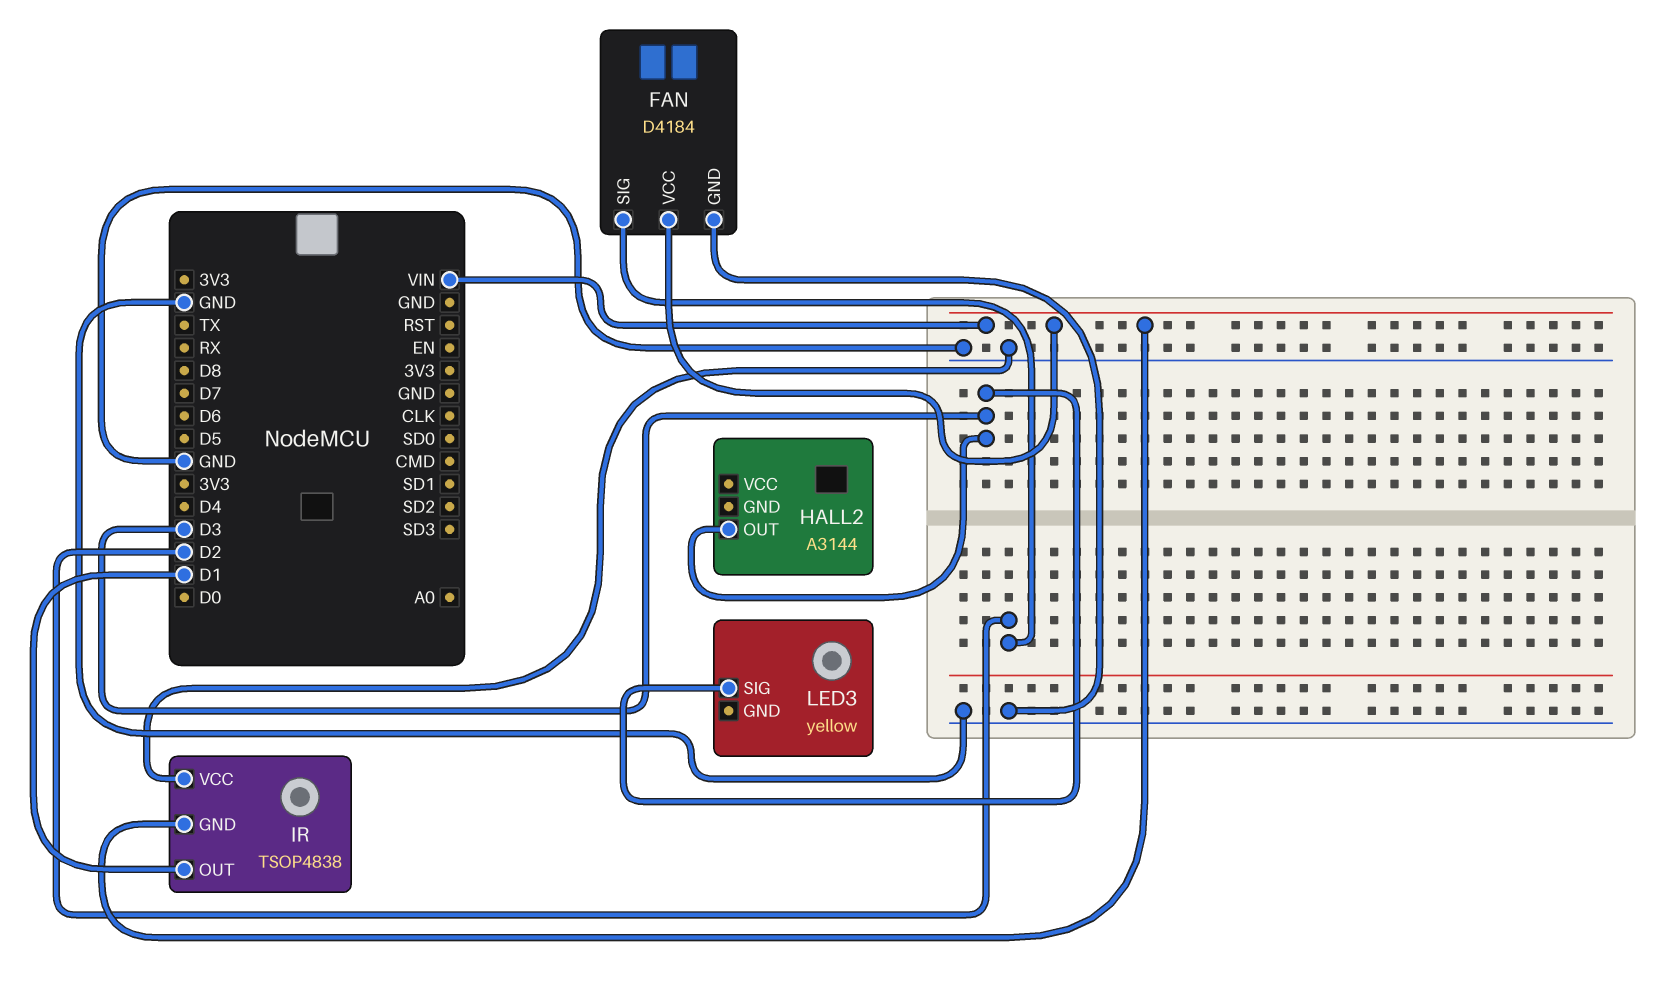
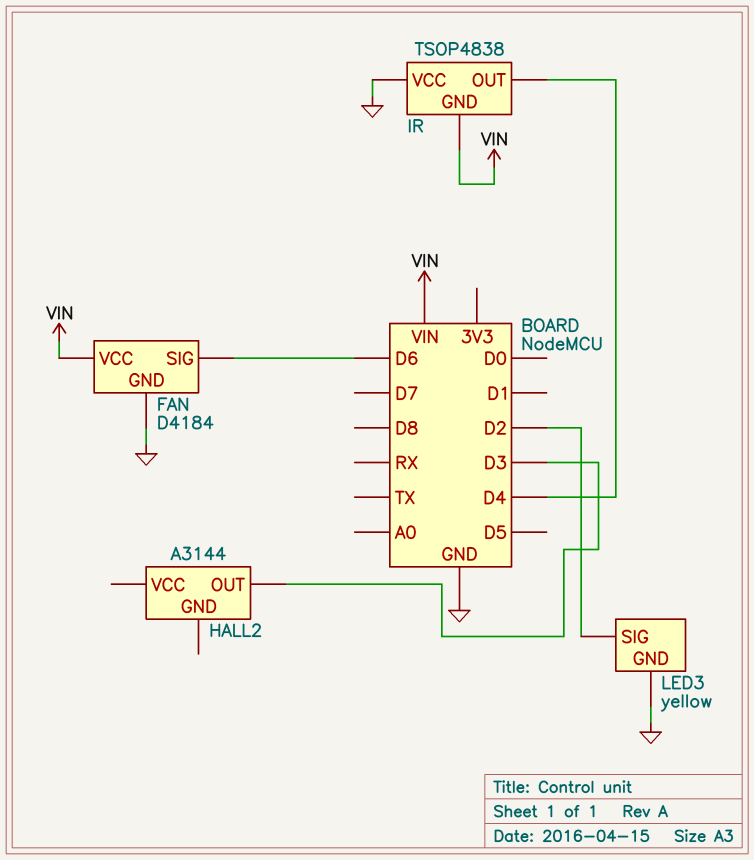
FAN pin SIG: D2 -> D6
IR pin OUT: D1 -> D4
LED3 pin GND: none -> GND
LED3 pin SIG: D3 -> D2

